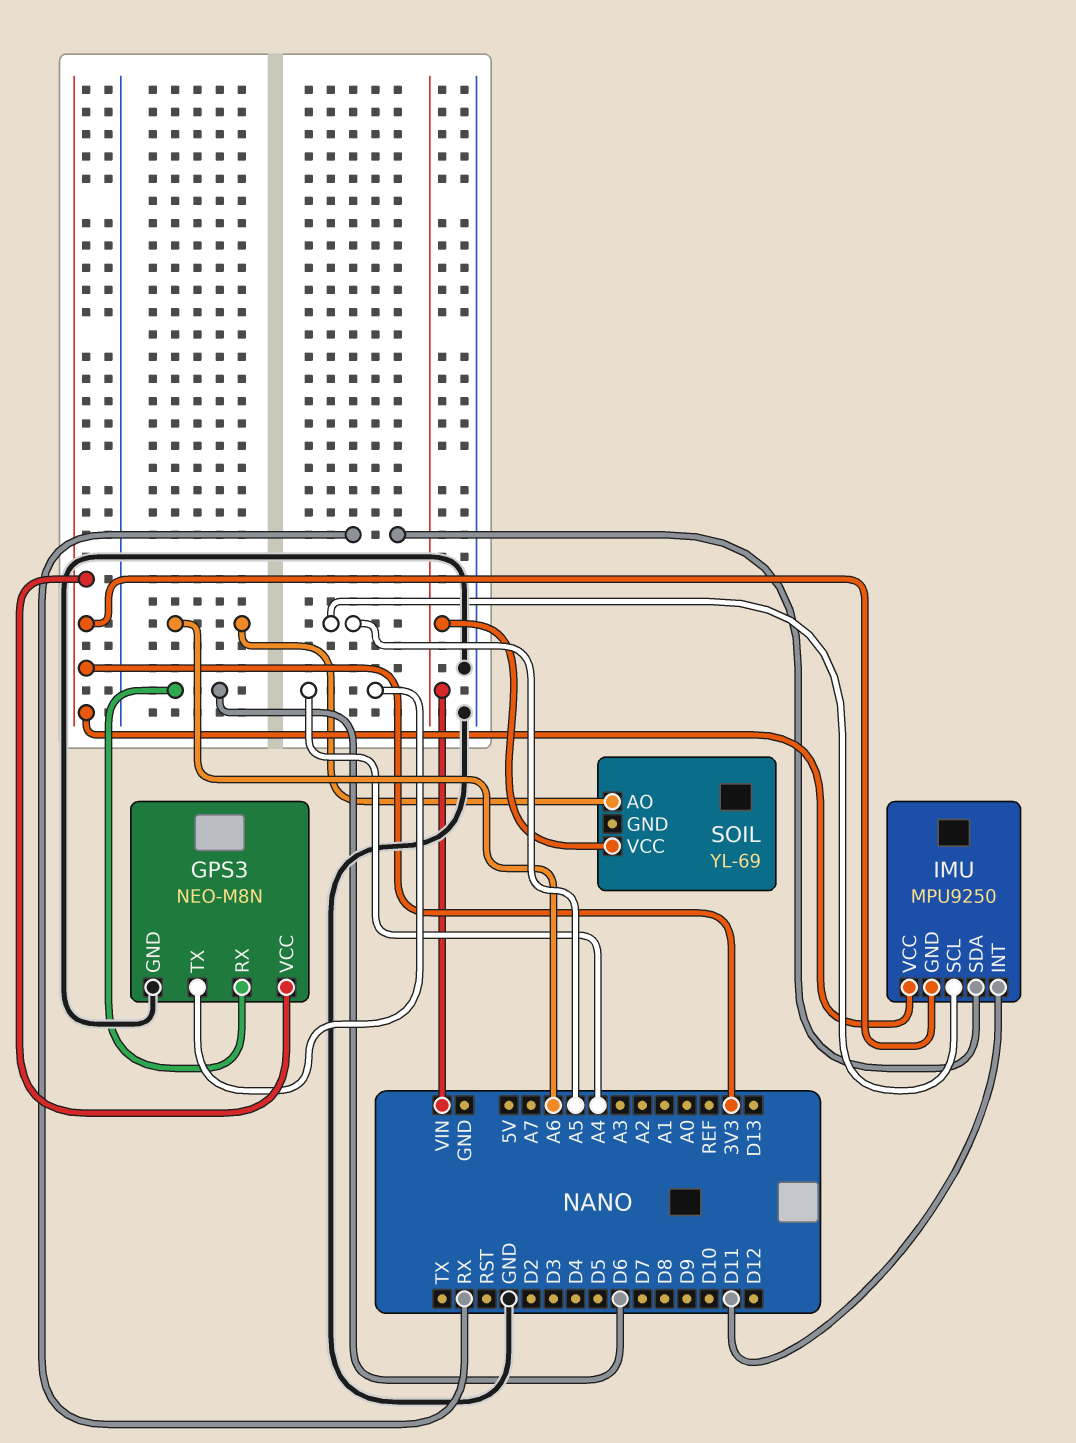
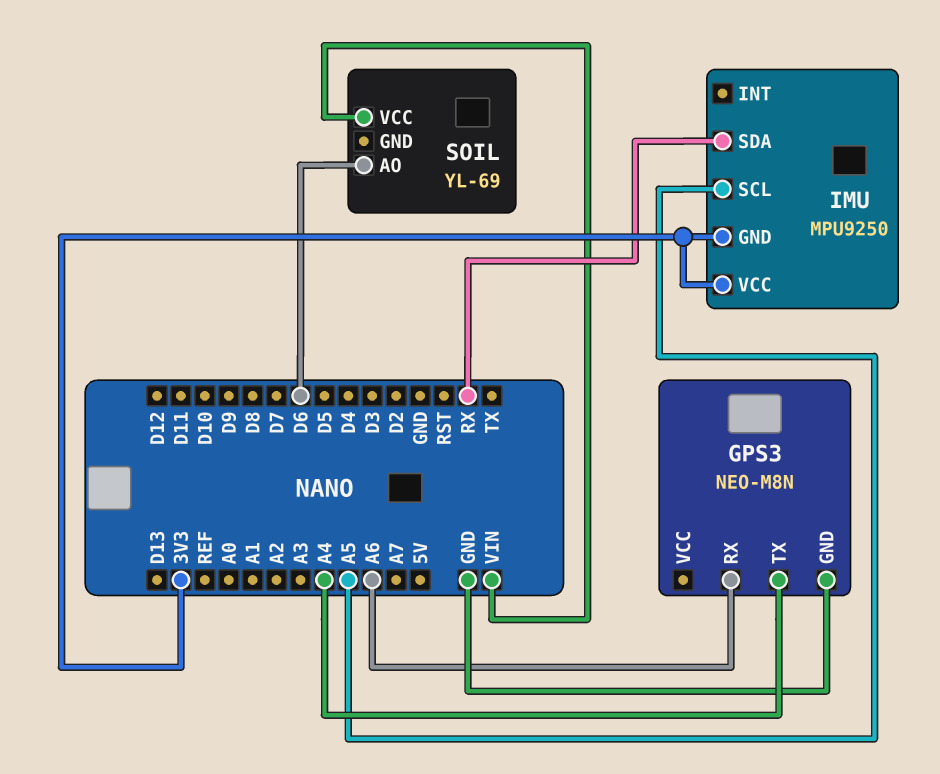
GPS3 pin RX: D6 -> A6
GPS3 pin VCC: 3V3 -> none
IMU pin INT: D11 -> none
SOIL pin AO: A6 -> D6

